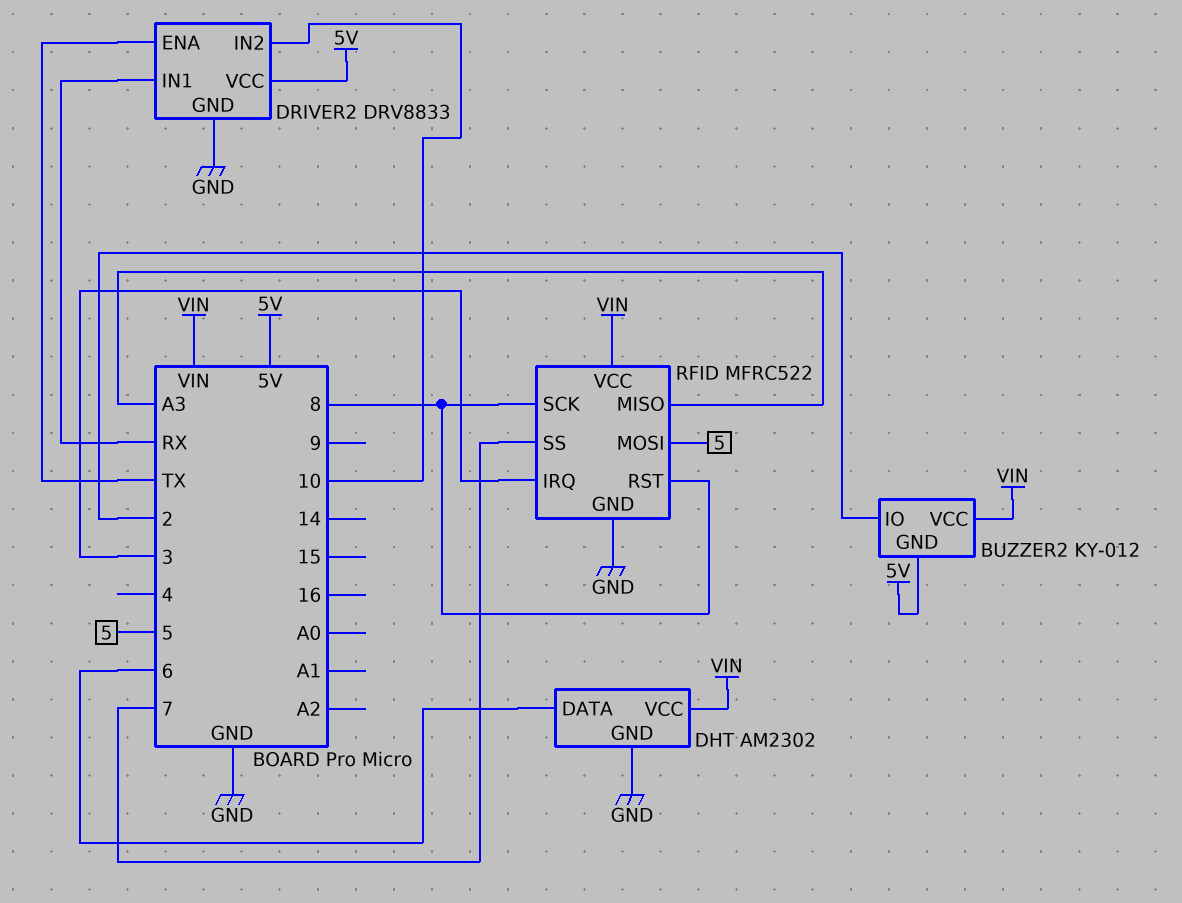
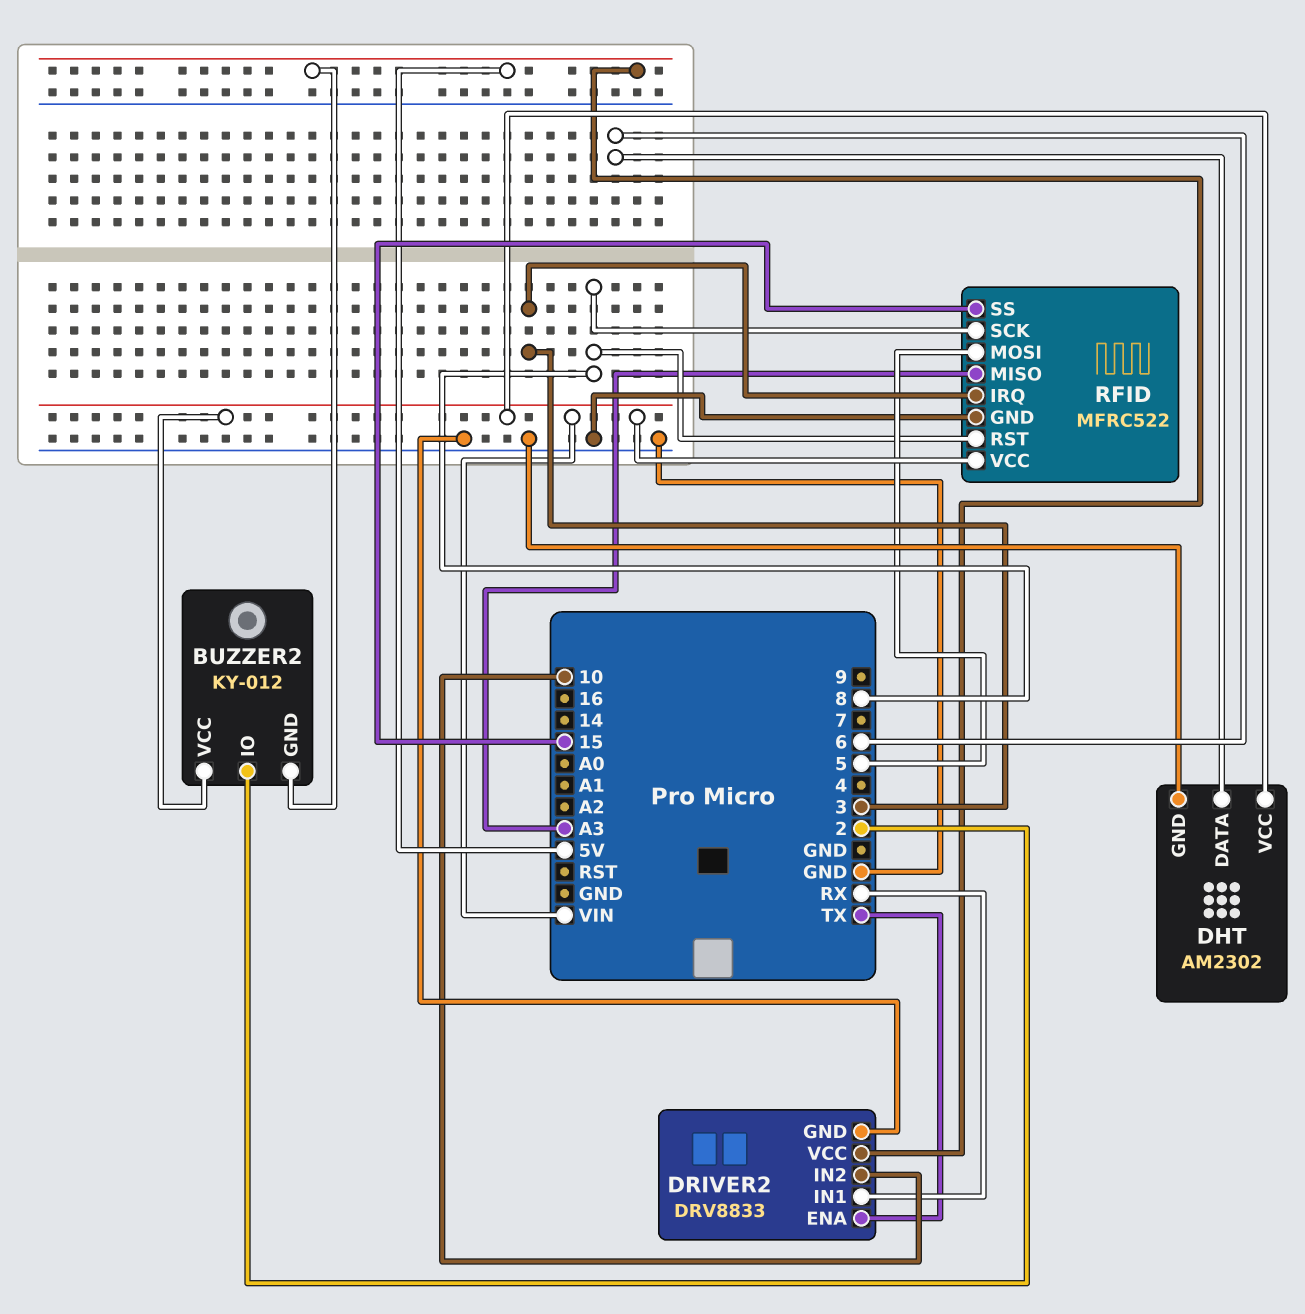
RFID pin SS: 7 -> 15

